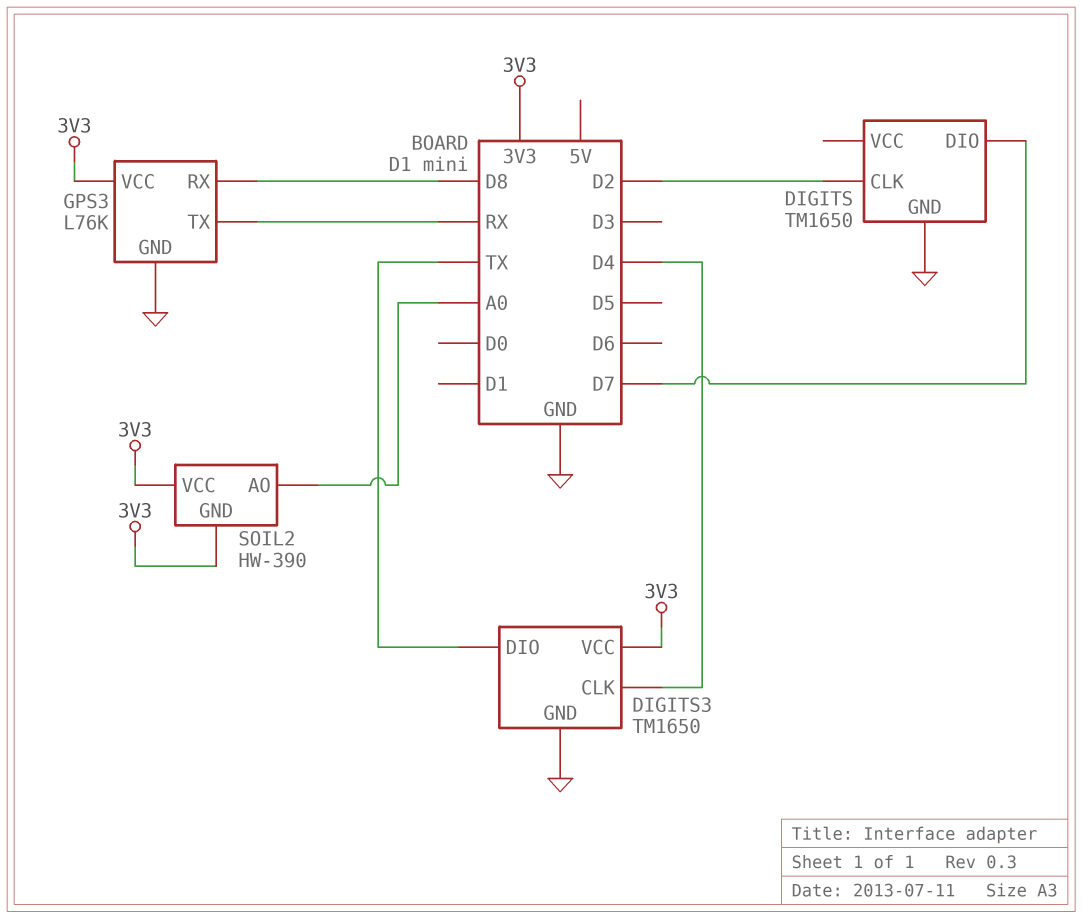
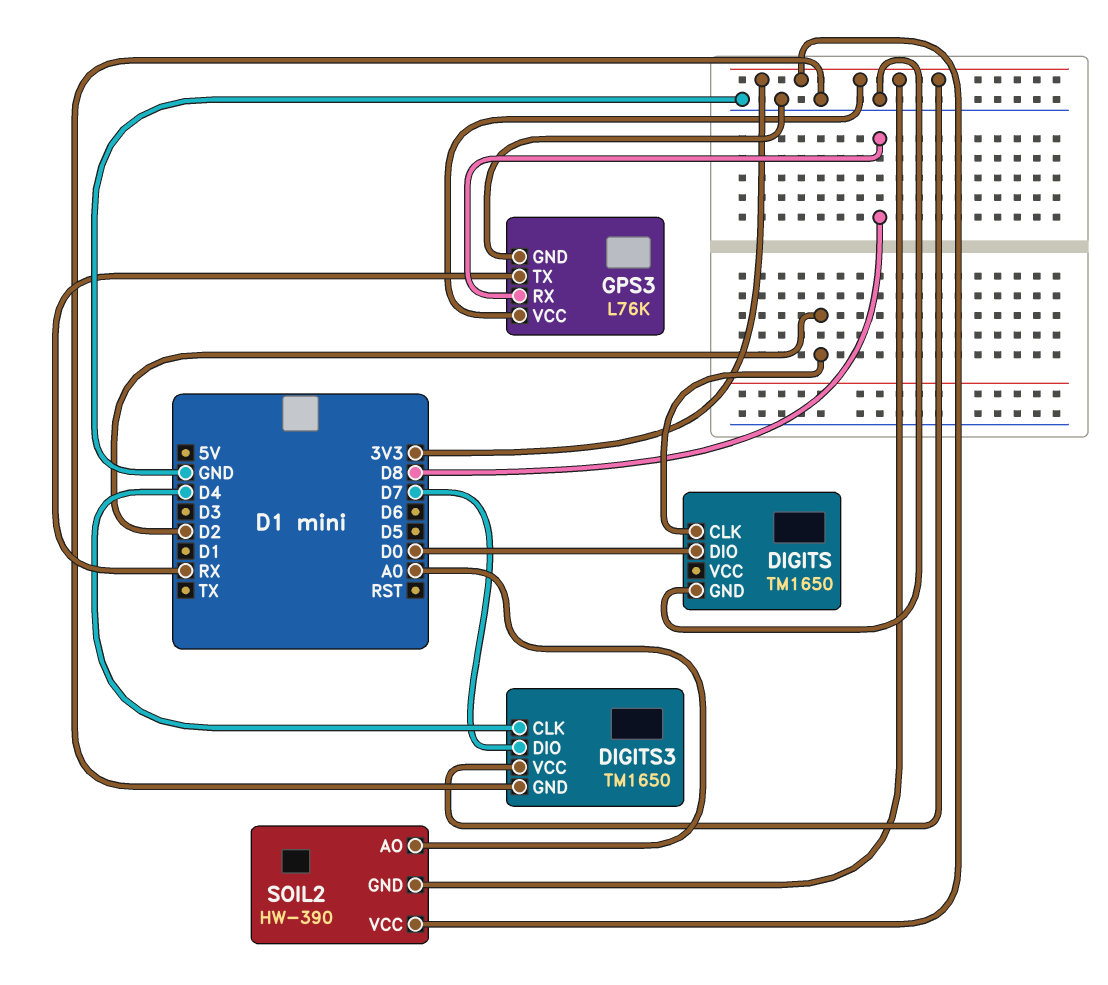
DIGITS pin DIO: D7 -> D0
DIGITS3 pin DIO: TX -> D7

